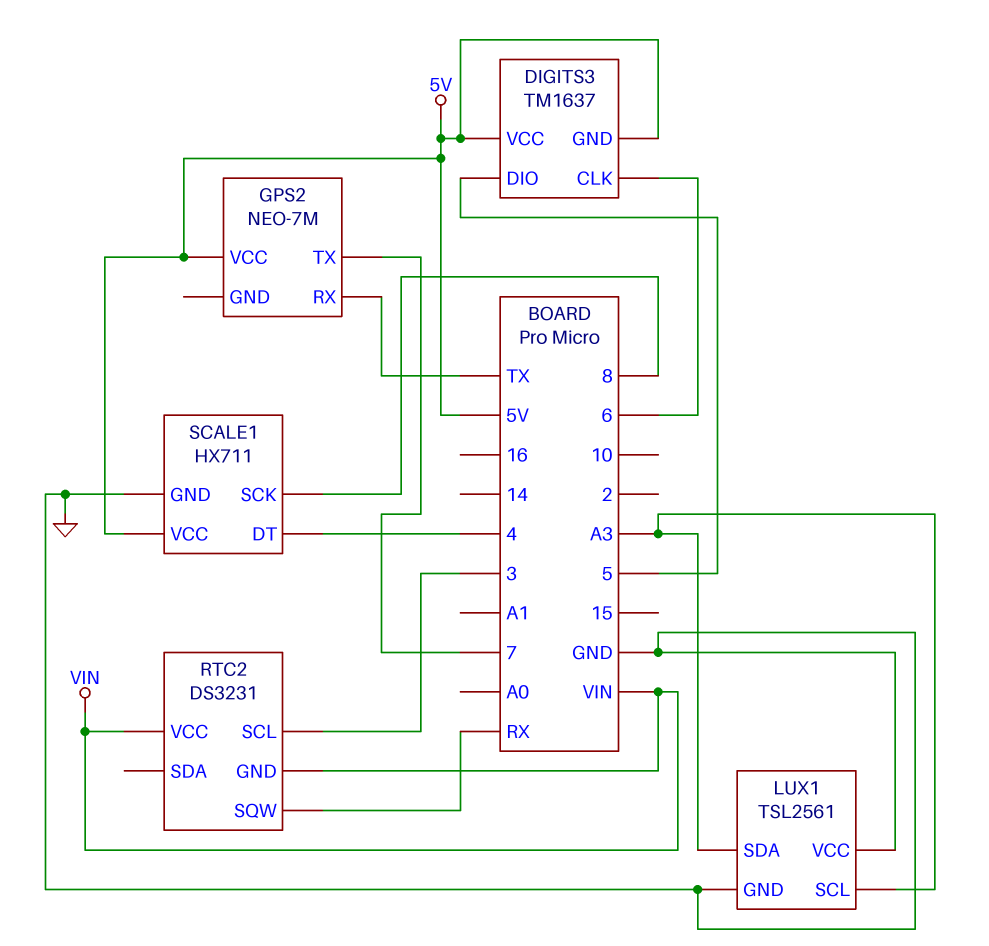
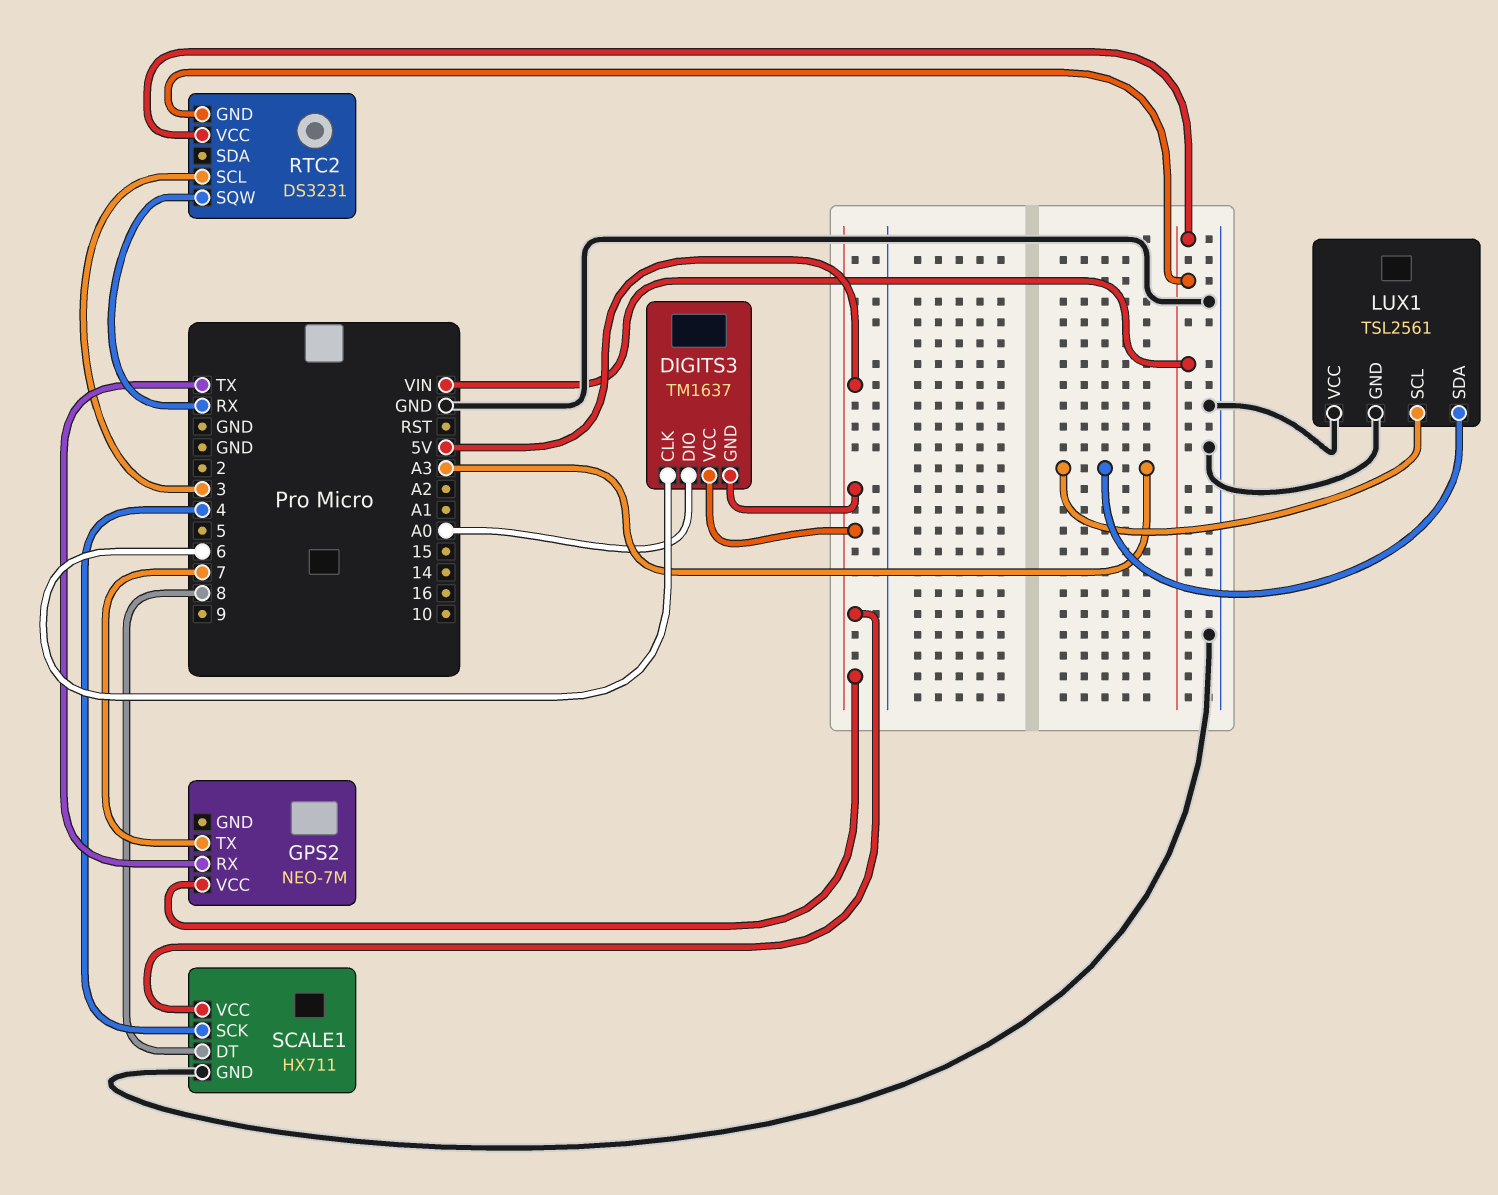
DIGITS3 pin DIO: 5 -> A0
SCALE1 pin DT: 4 -> 8
SCALE1 pin SCK: 8 -> 4

